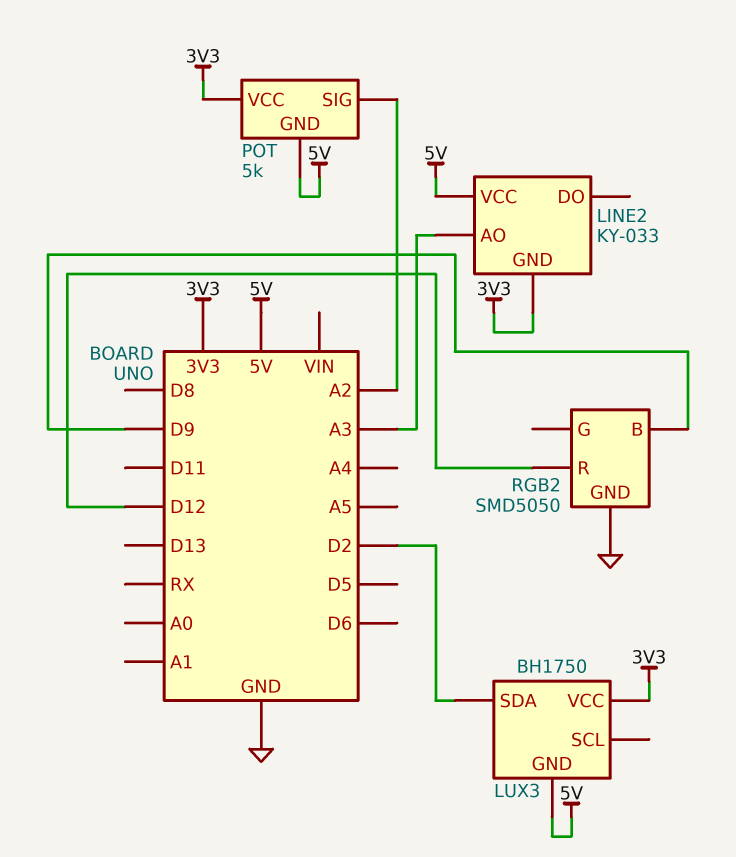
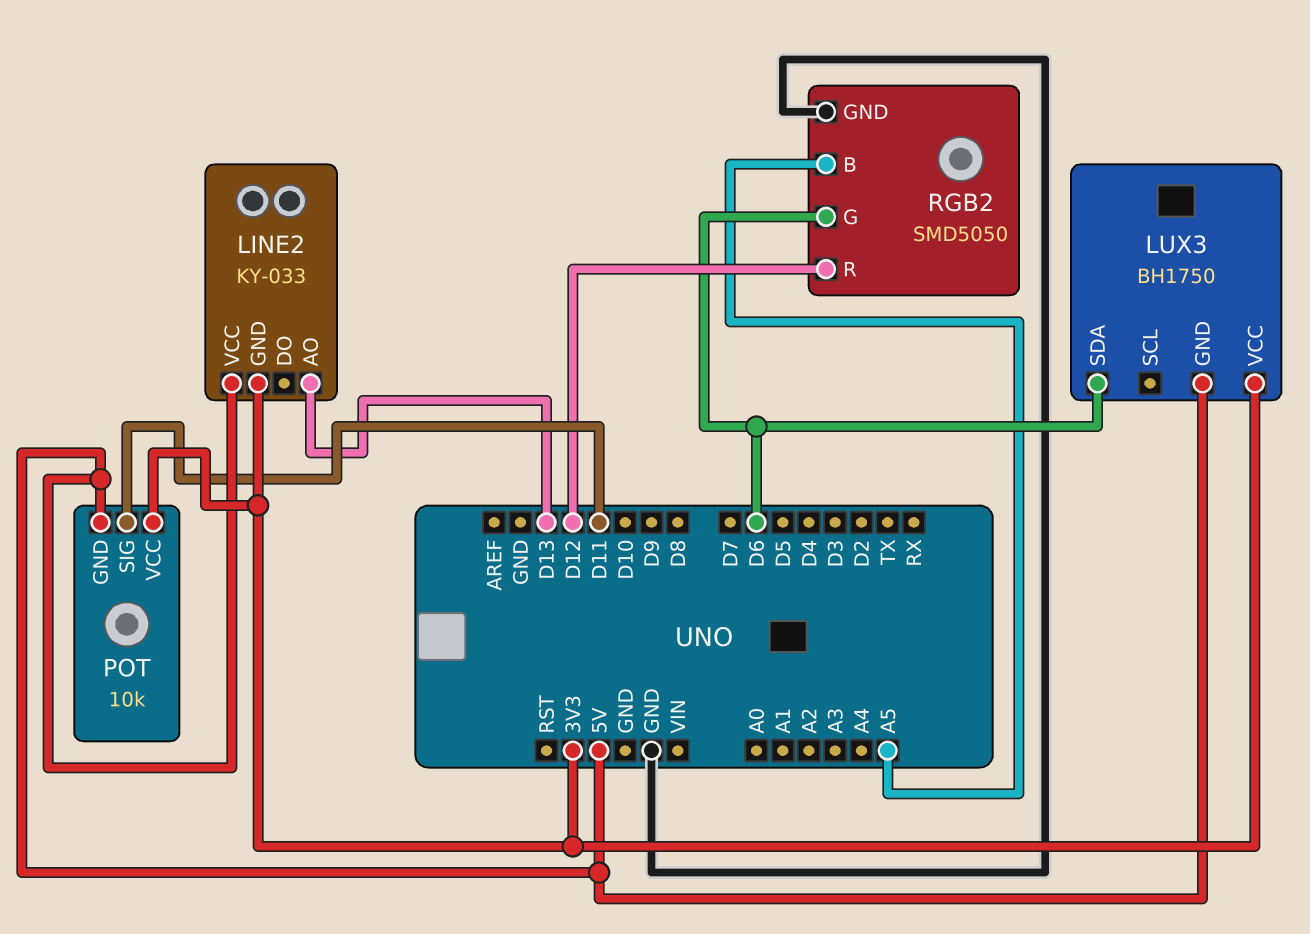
LINE2 pin AO: A3 -> D13
LUX3 pin SDA: D2 -> D6
POT: 5k -> 10k
POT pin SIG: A2 -> D11
RGB2 pin B: D9 -> A5
RGB2 pin G: none -> D6

